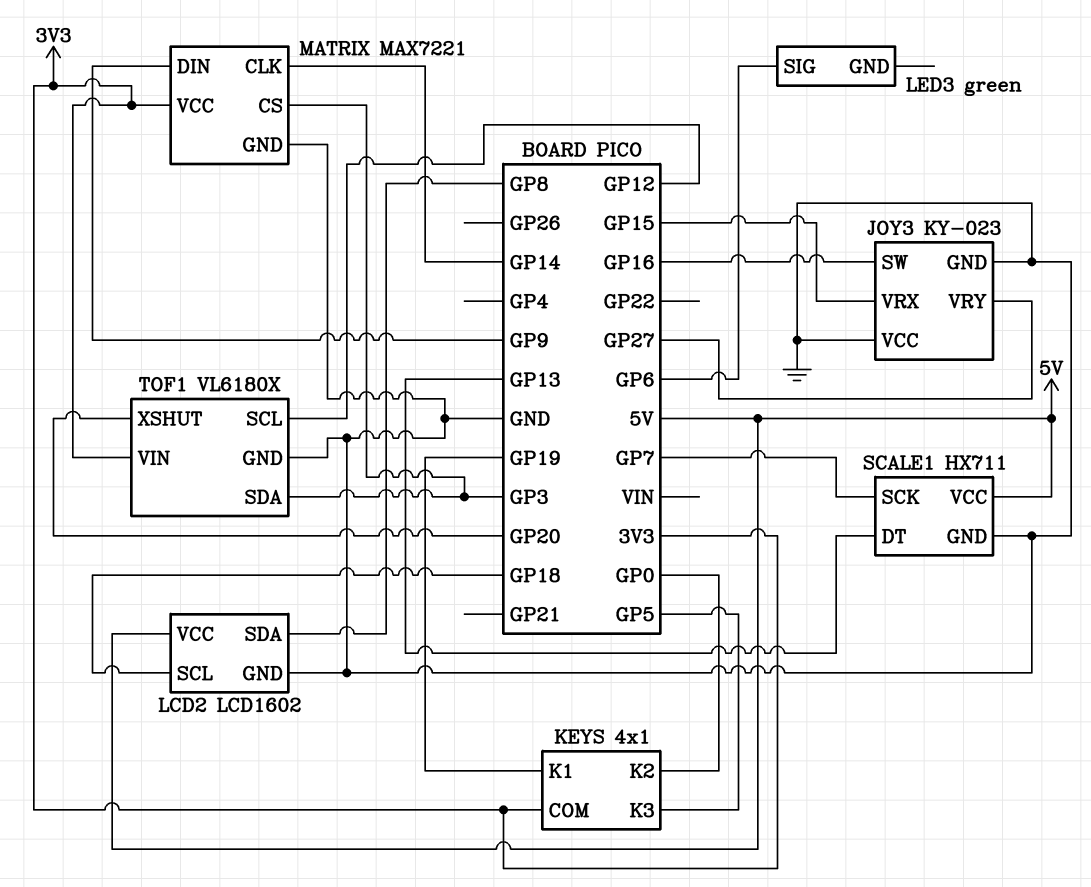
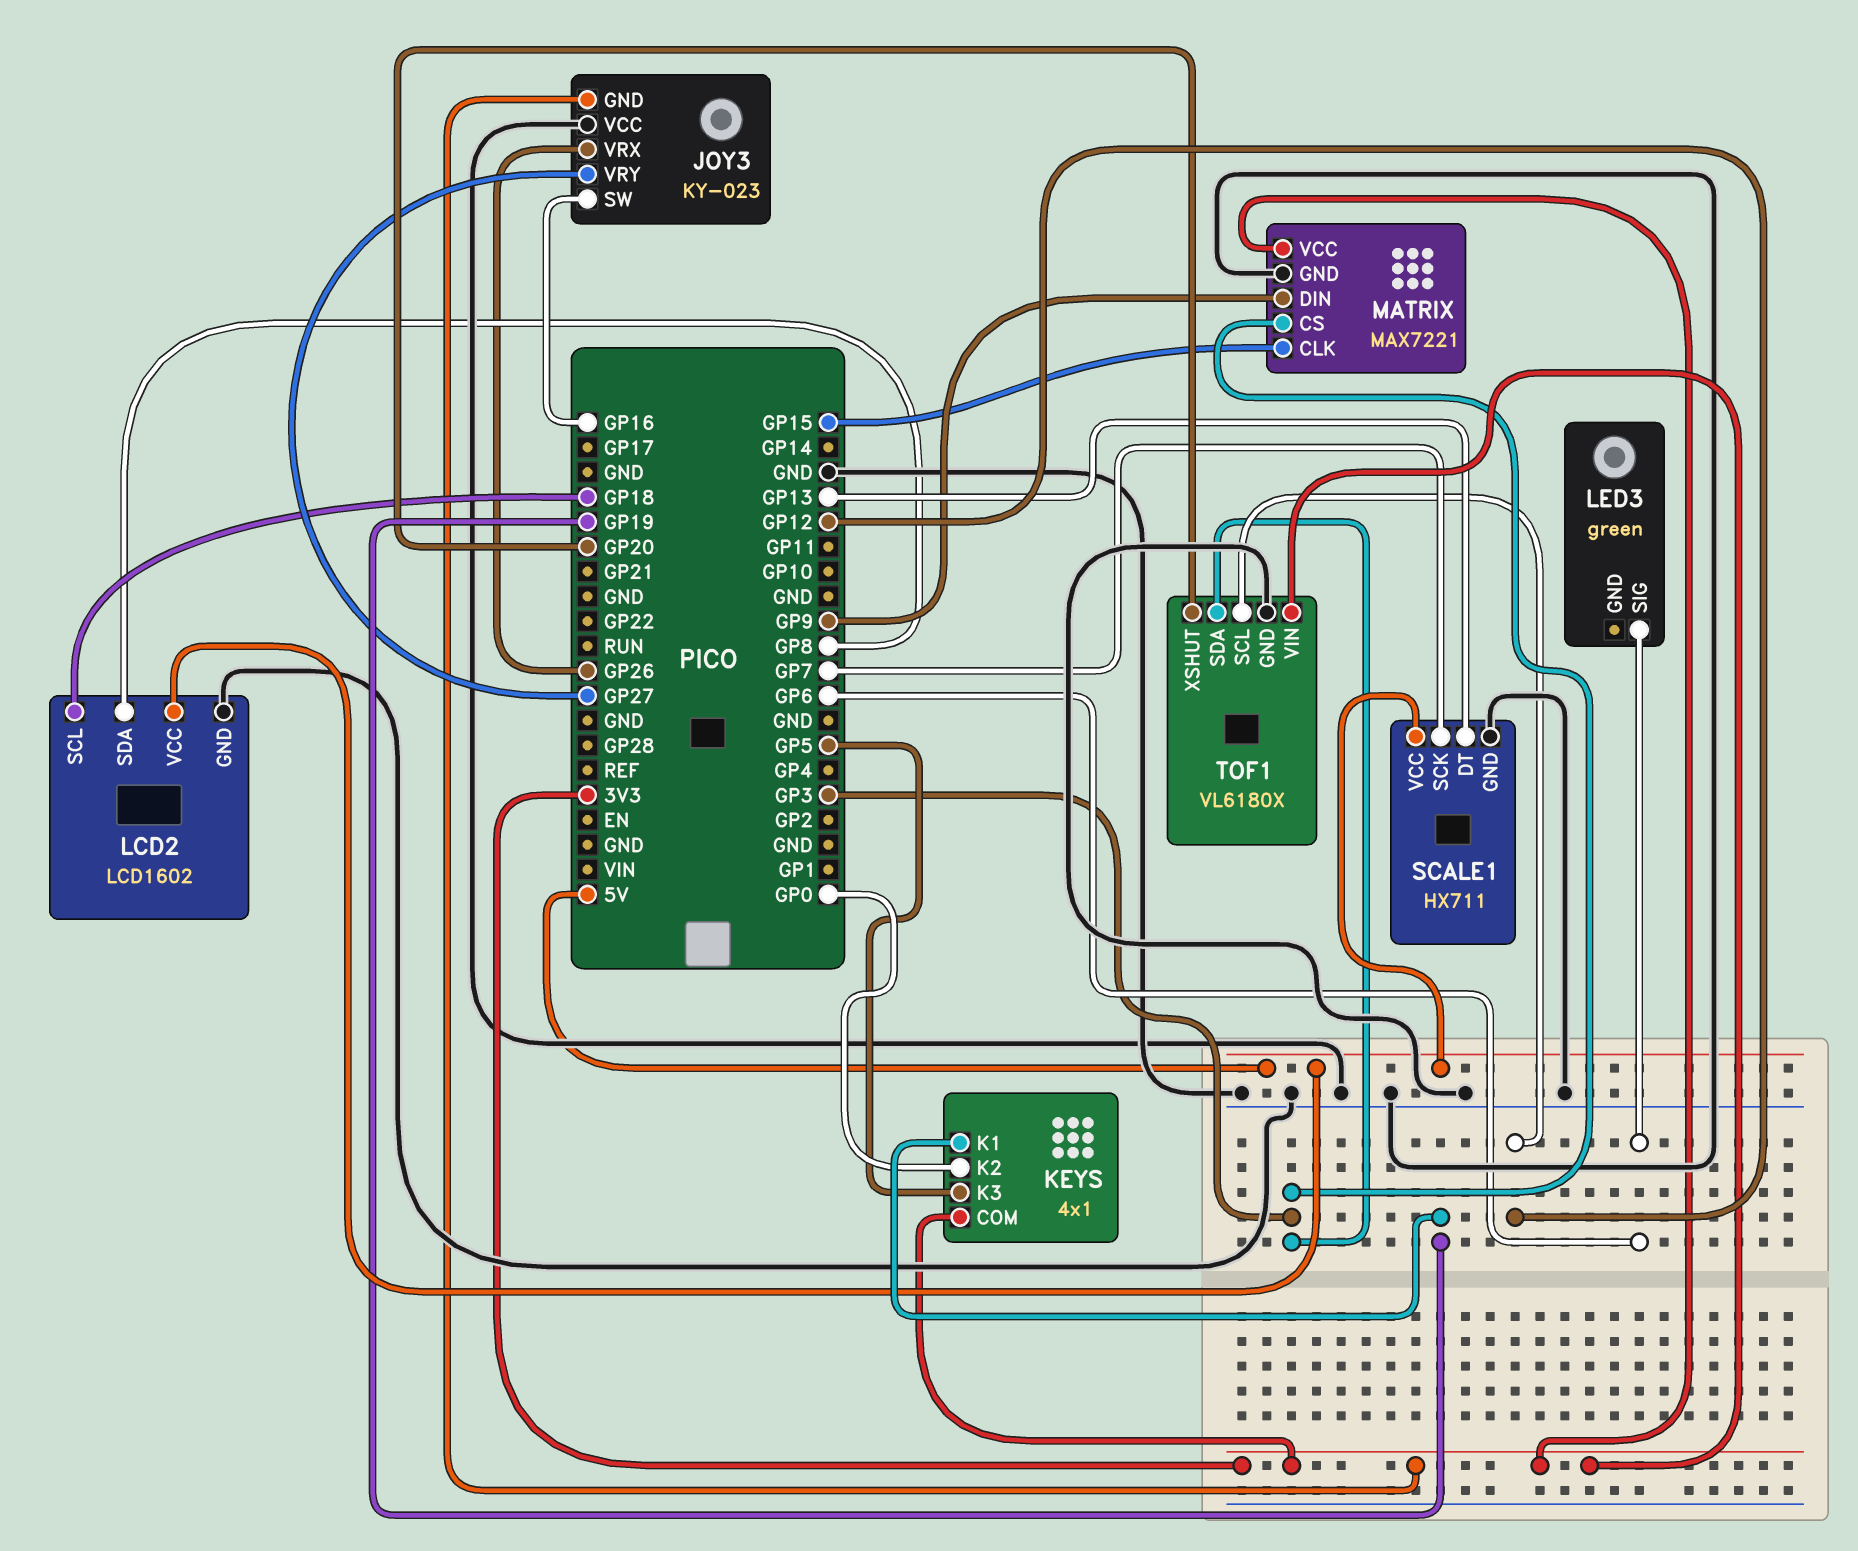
JOY3 pin GND: GND -> 3V3
JOY3 pin VRX: GP15 -> GP26
MATRIX pin CLK: GP14 -> GP15

